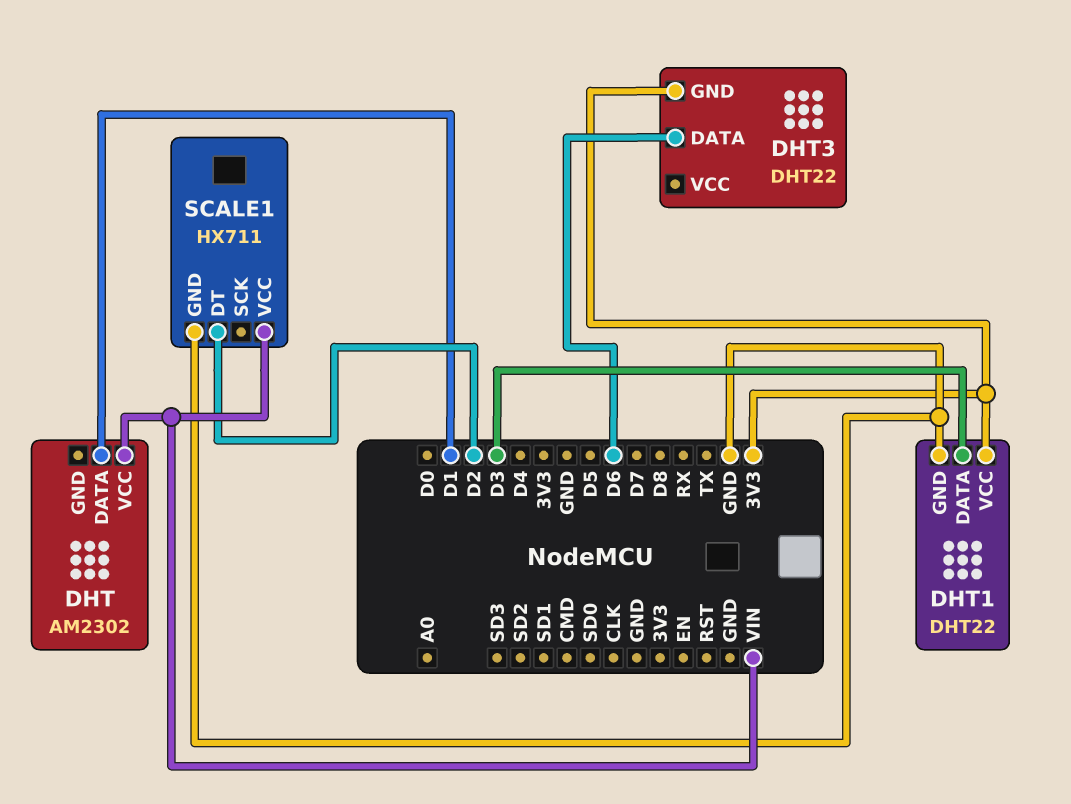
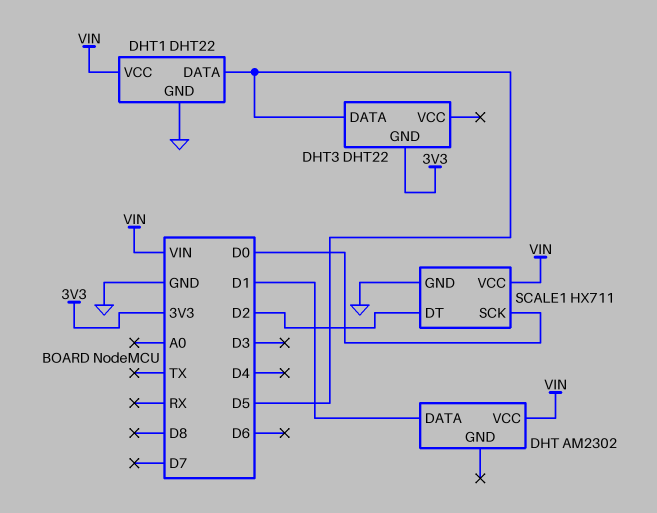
DHT1 pin DATA: D3 -> D5
DHT1 pin VCC: 3V3 -> VIN
DHT3 pin DATA: D6 -> D5
SCALE1 pin SCK: none -> D0

